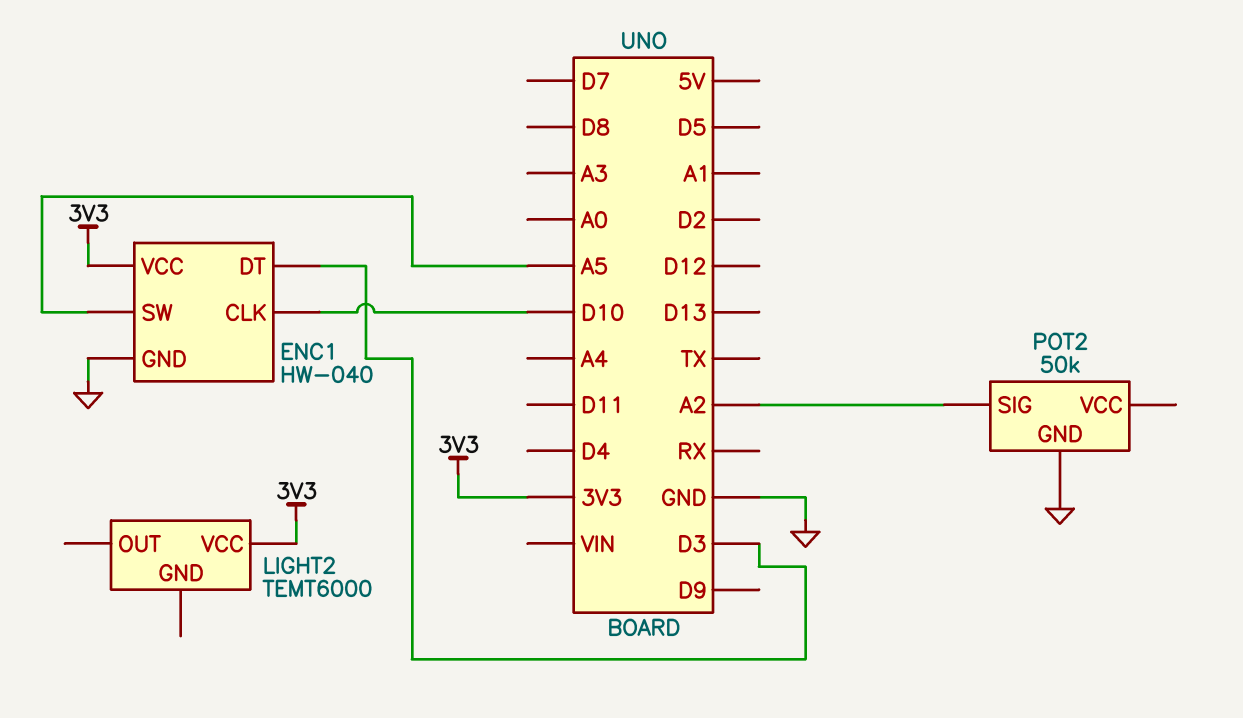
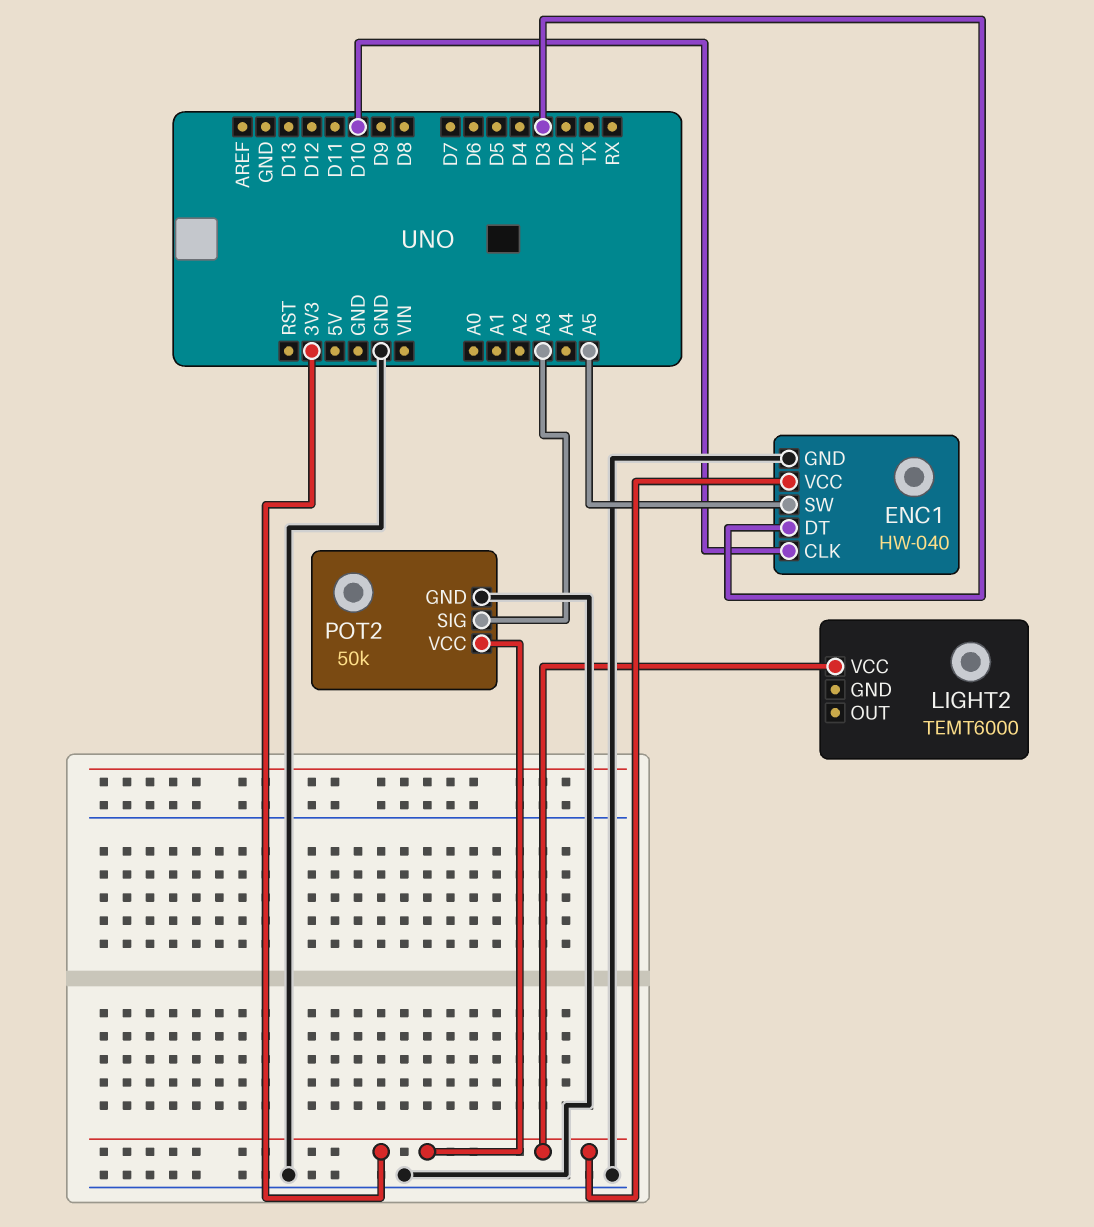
POT2 pin SIG: A2 -> A3
POT2 pin VCC: none -> 3V3

